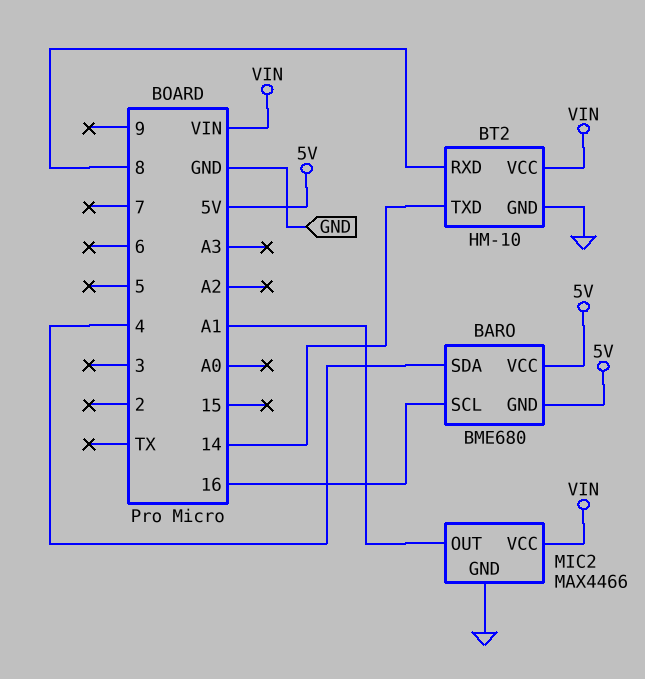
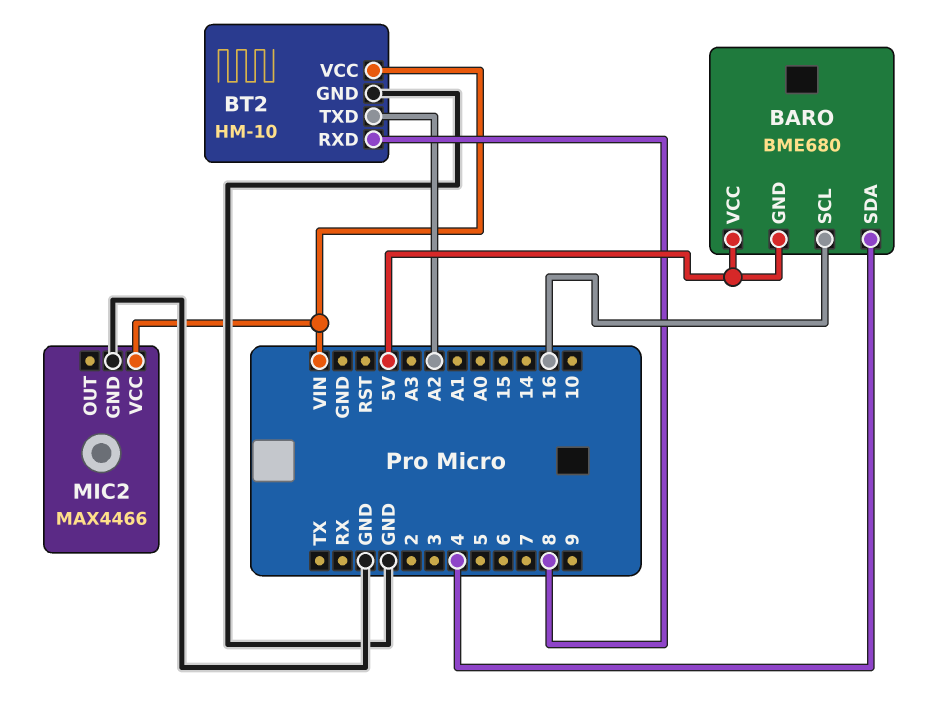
BT2 pin TXD: 14 -> A2
MIC2 pin OUT: A1 -> none

